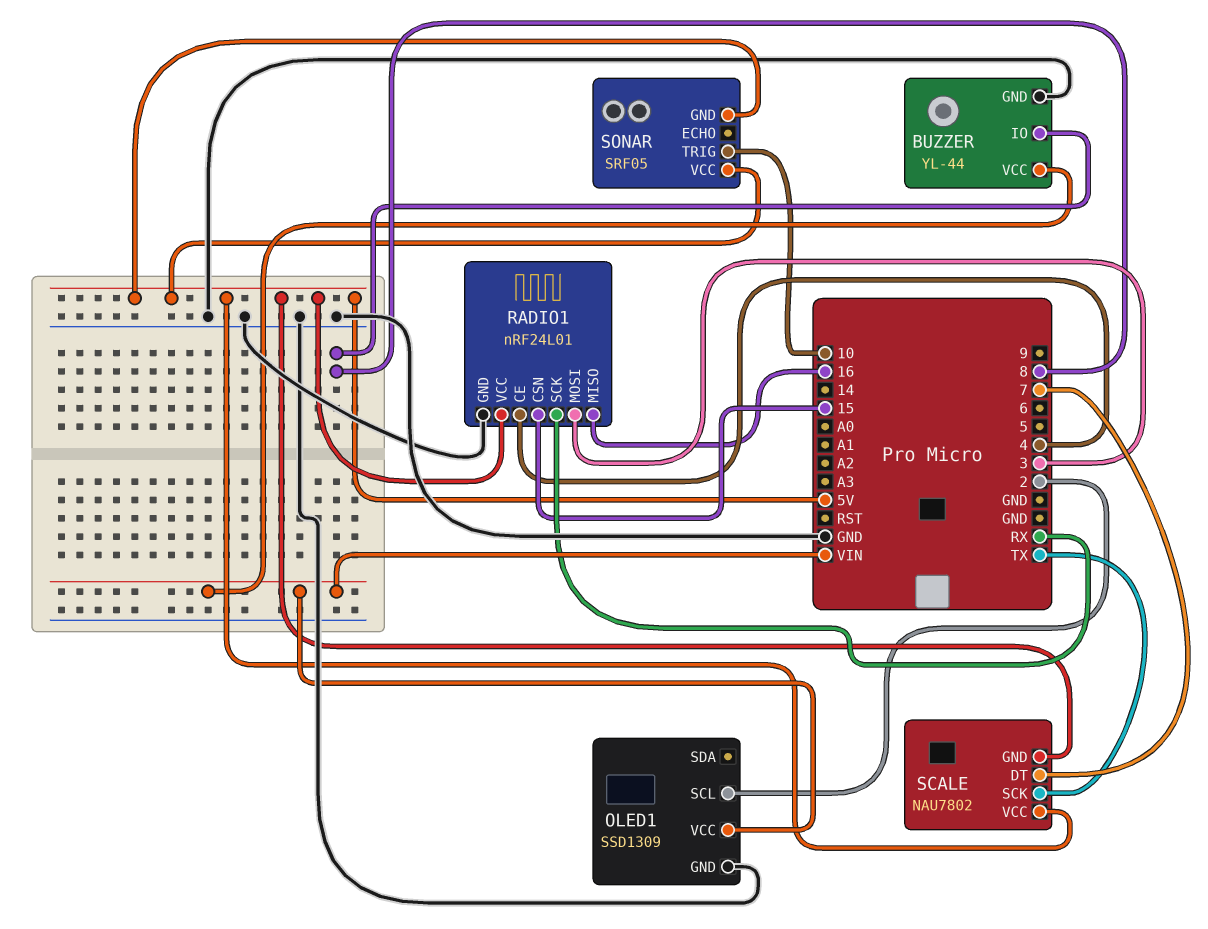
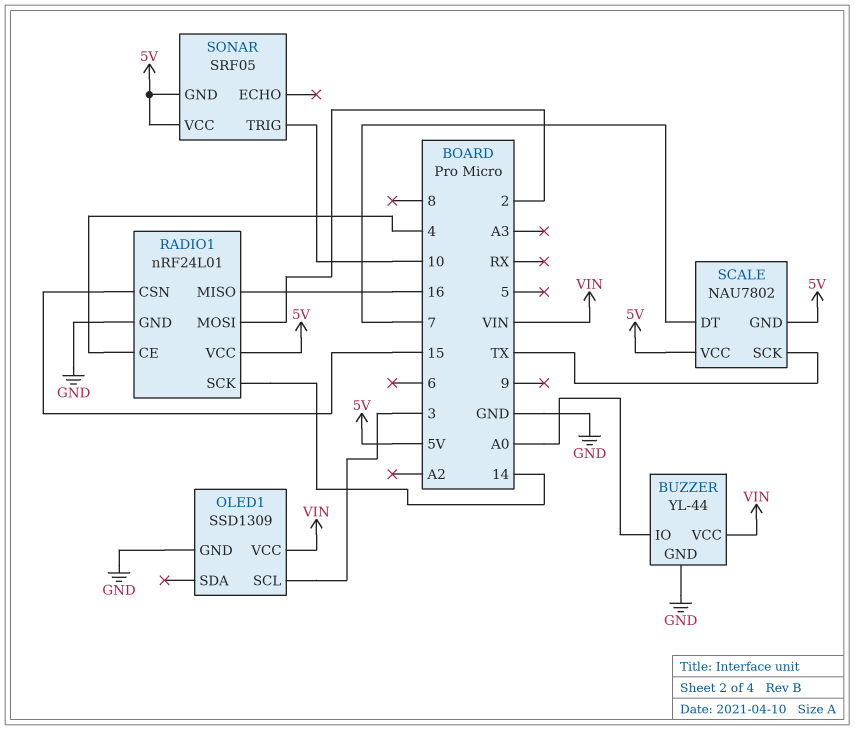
BUZZER pin IO: 8 -> A0
OLED1 pin SCL: 2 -> 3
RADIO1 pin MOSI: 3 -> 2
RADIO1 pin SCK: RX -> 14

